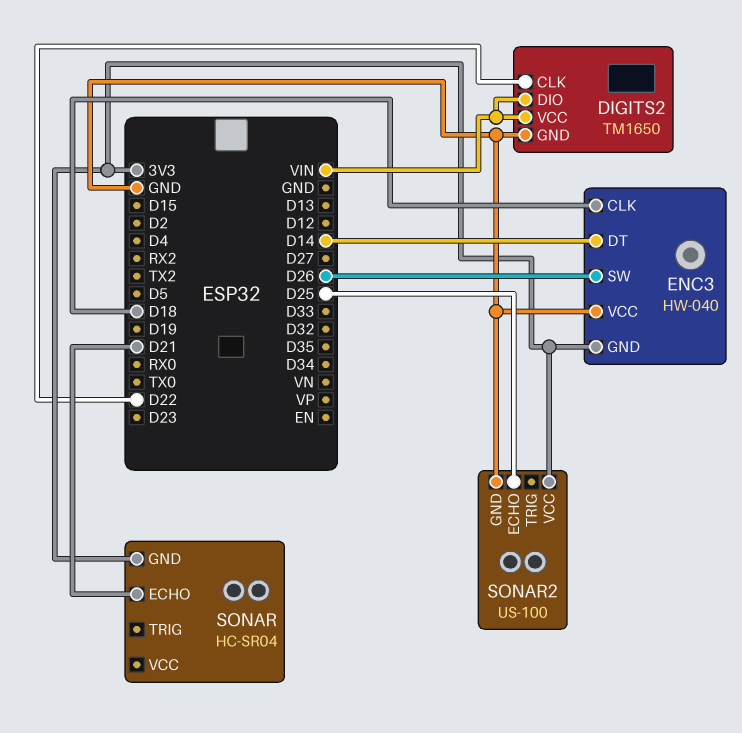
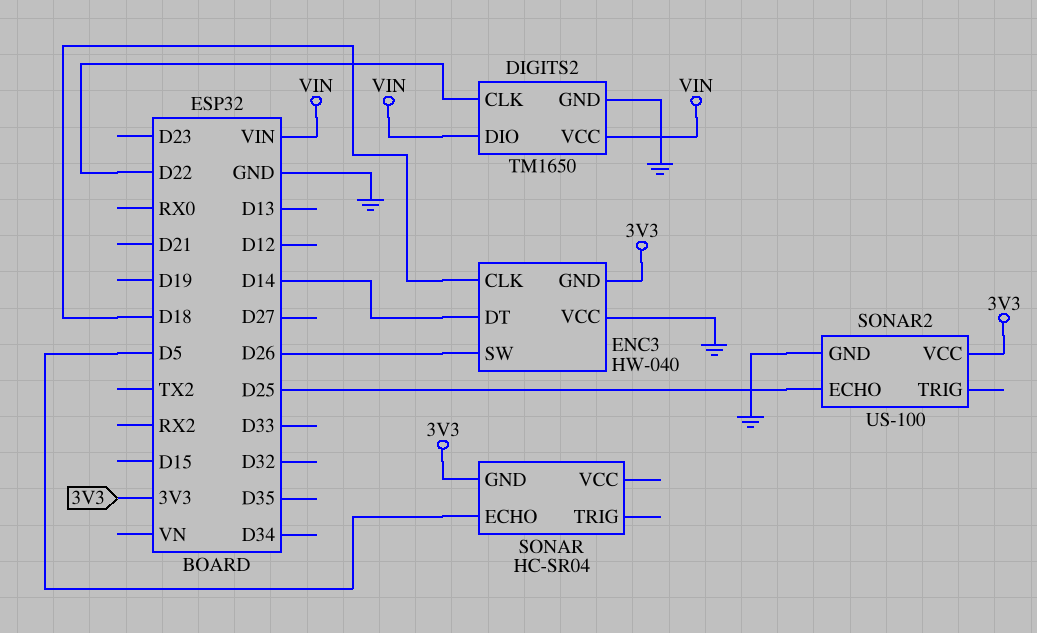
SONAR pin ECHO: D21 -> D5

